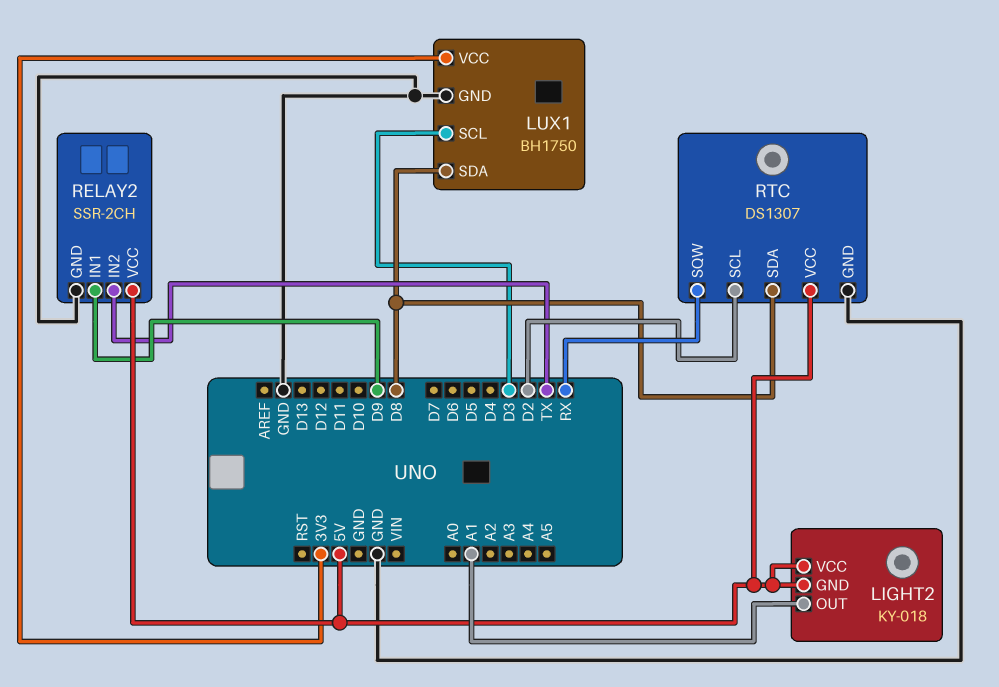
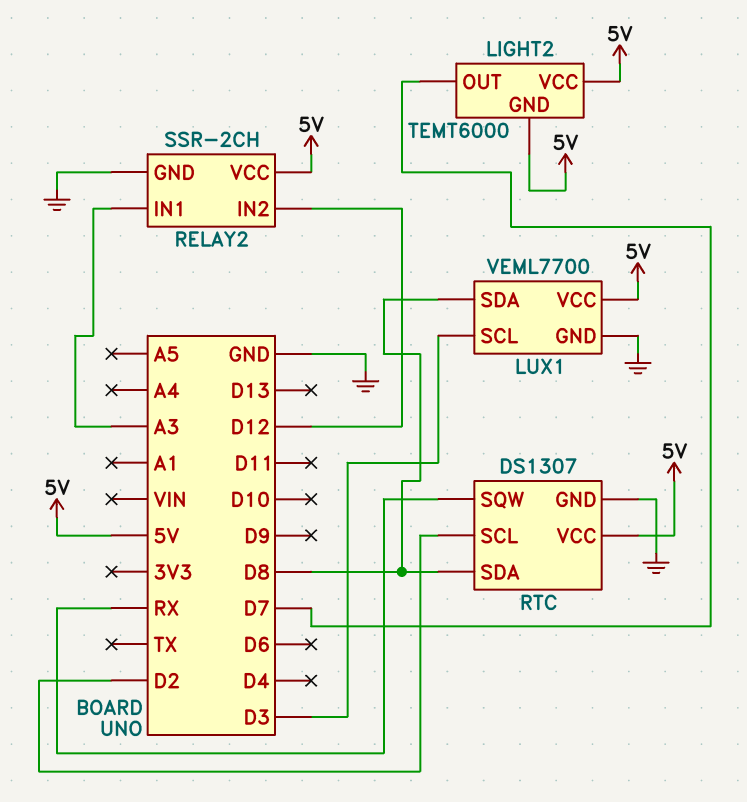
LIGHT2: KY-018 -> TEMT6000
LIGHT2 pin OUT: A1 -> D7
LUX1: BH1750 -> VEML7700
LUX1 pin VCC: 3V3 -> 5V
RELAY2 pin IN1: D9 -> A3
RELAY2 pin IN2: TX -> D12

